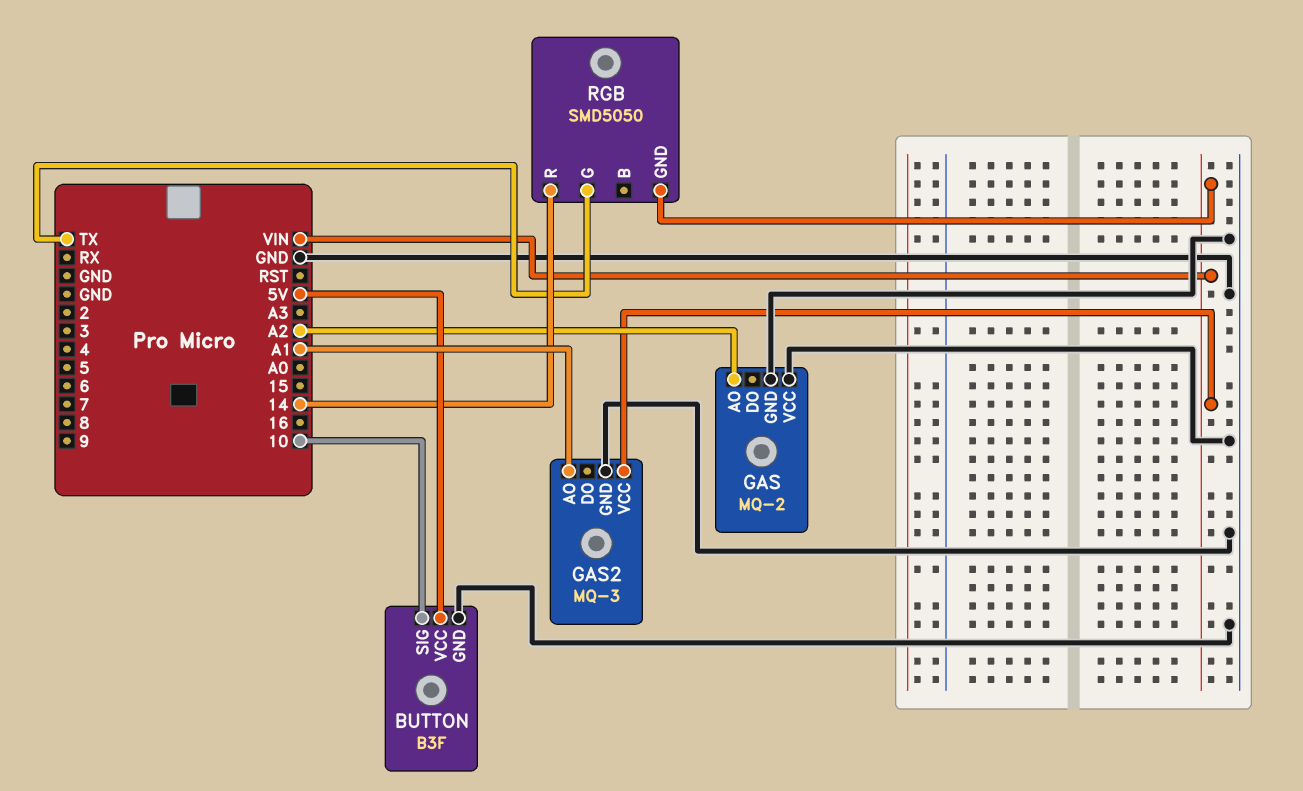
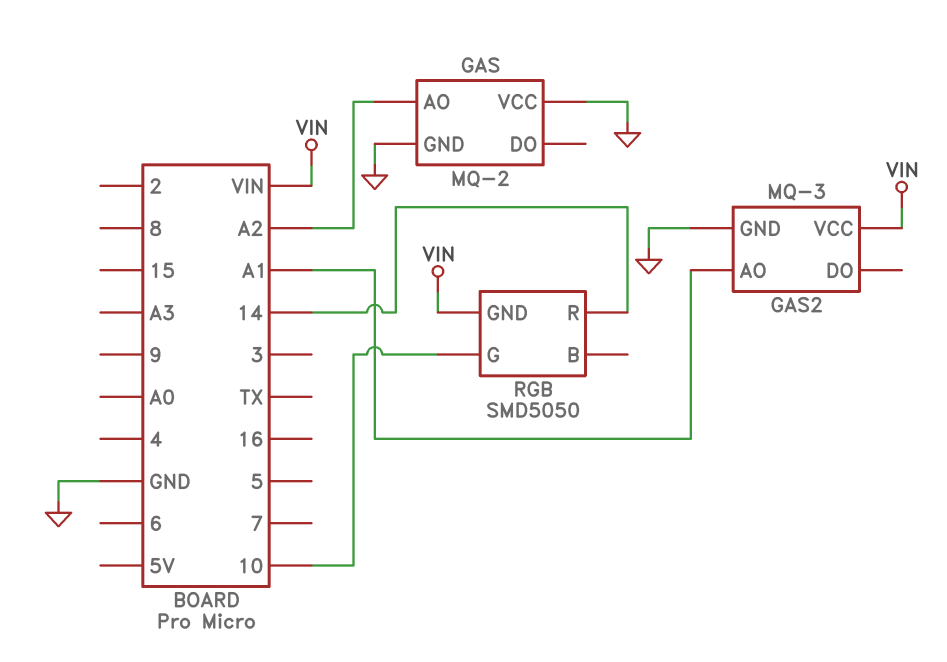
BUTTON: B3F -> none
BUTTON pin GND: GND -> none
BUTTON pin SIG: 10 -> none
BUTTON pin VCC: 5V -> none
RGB pin G: TX -> 10

